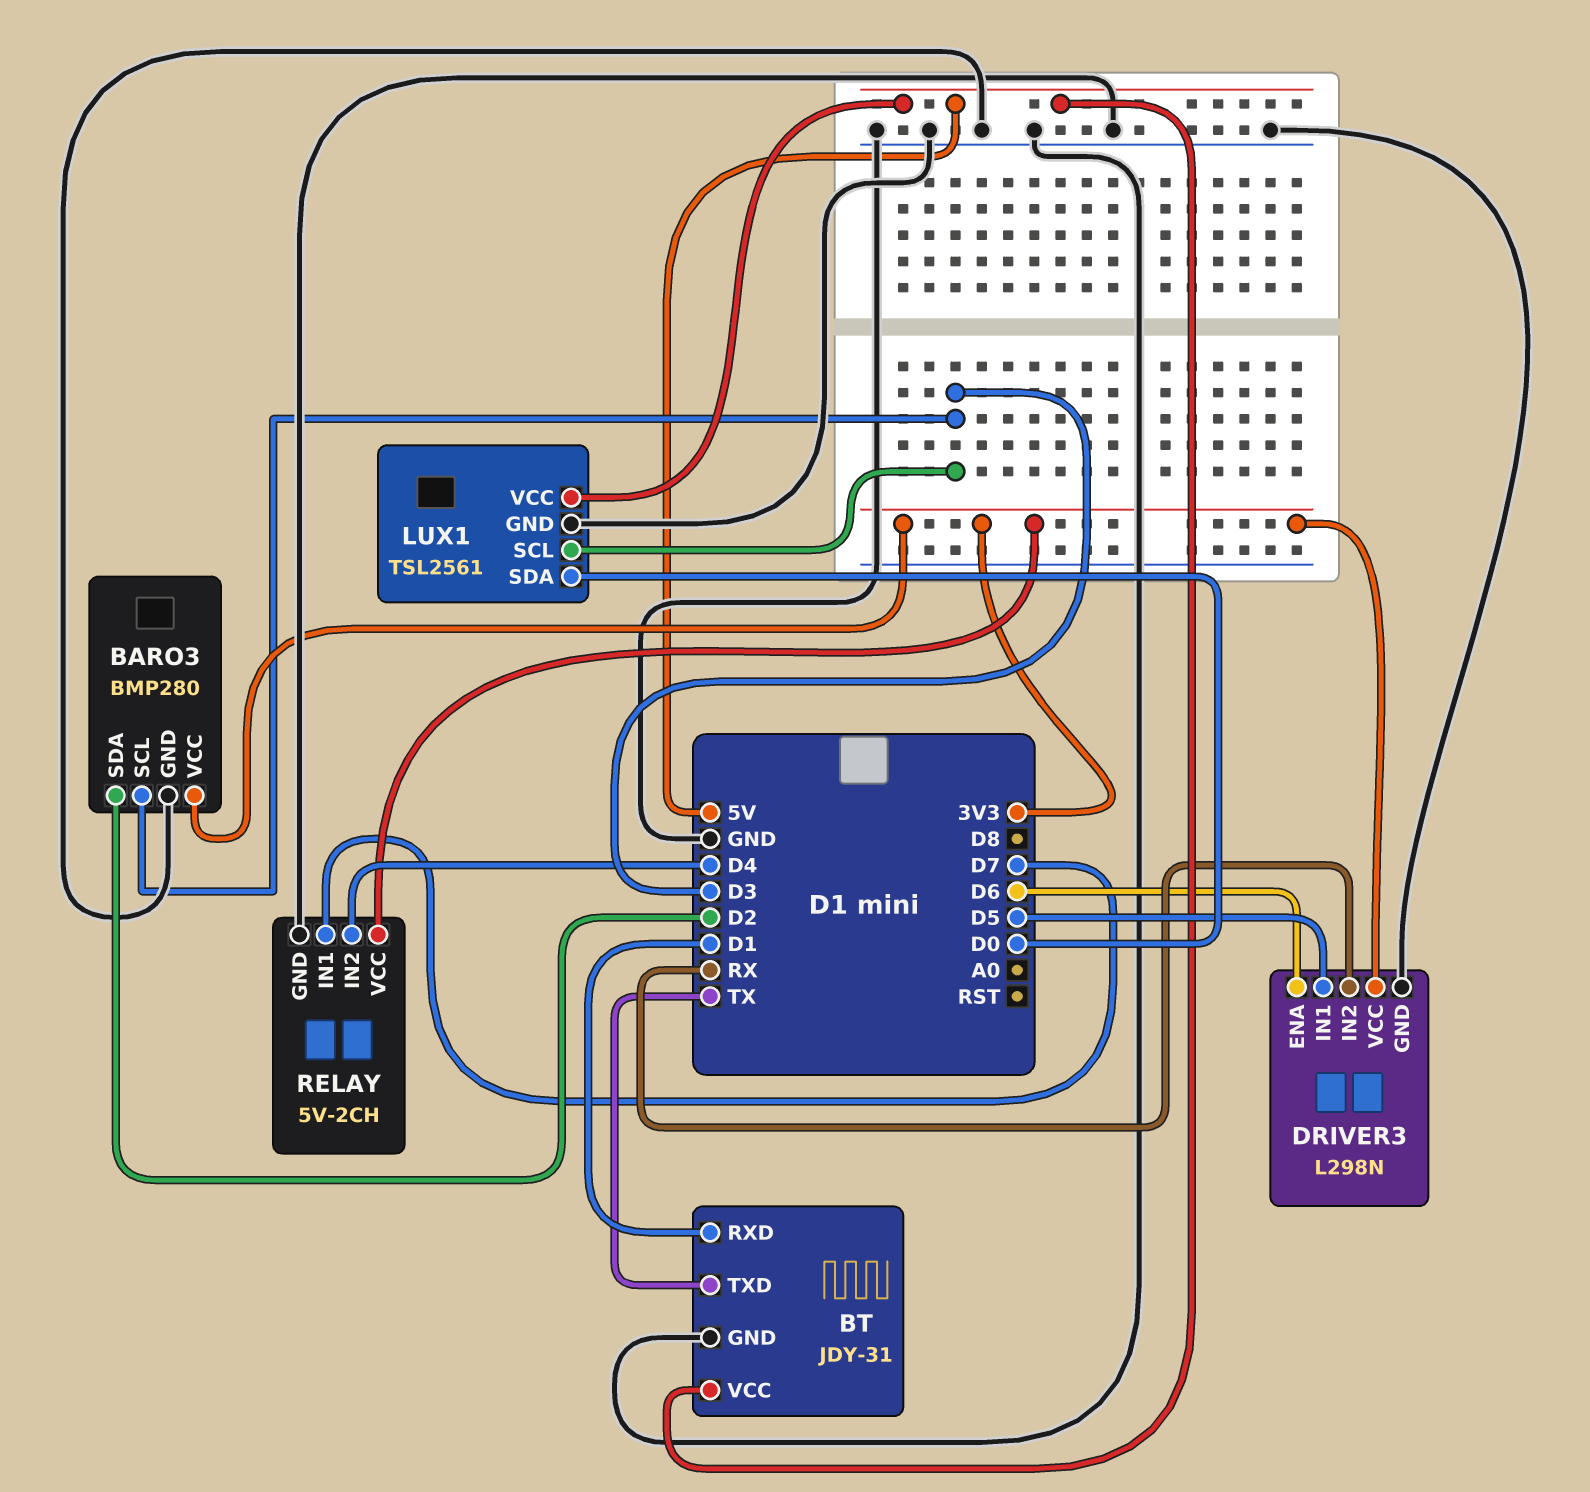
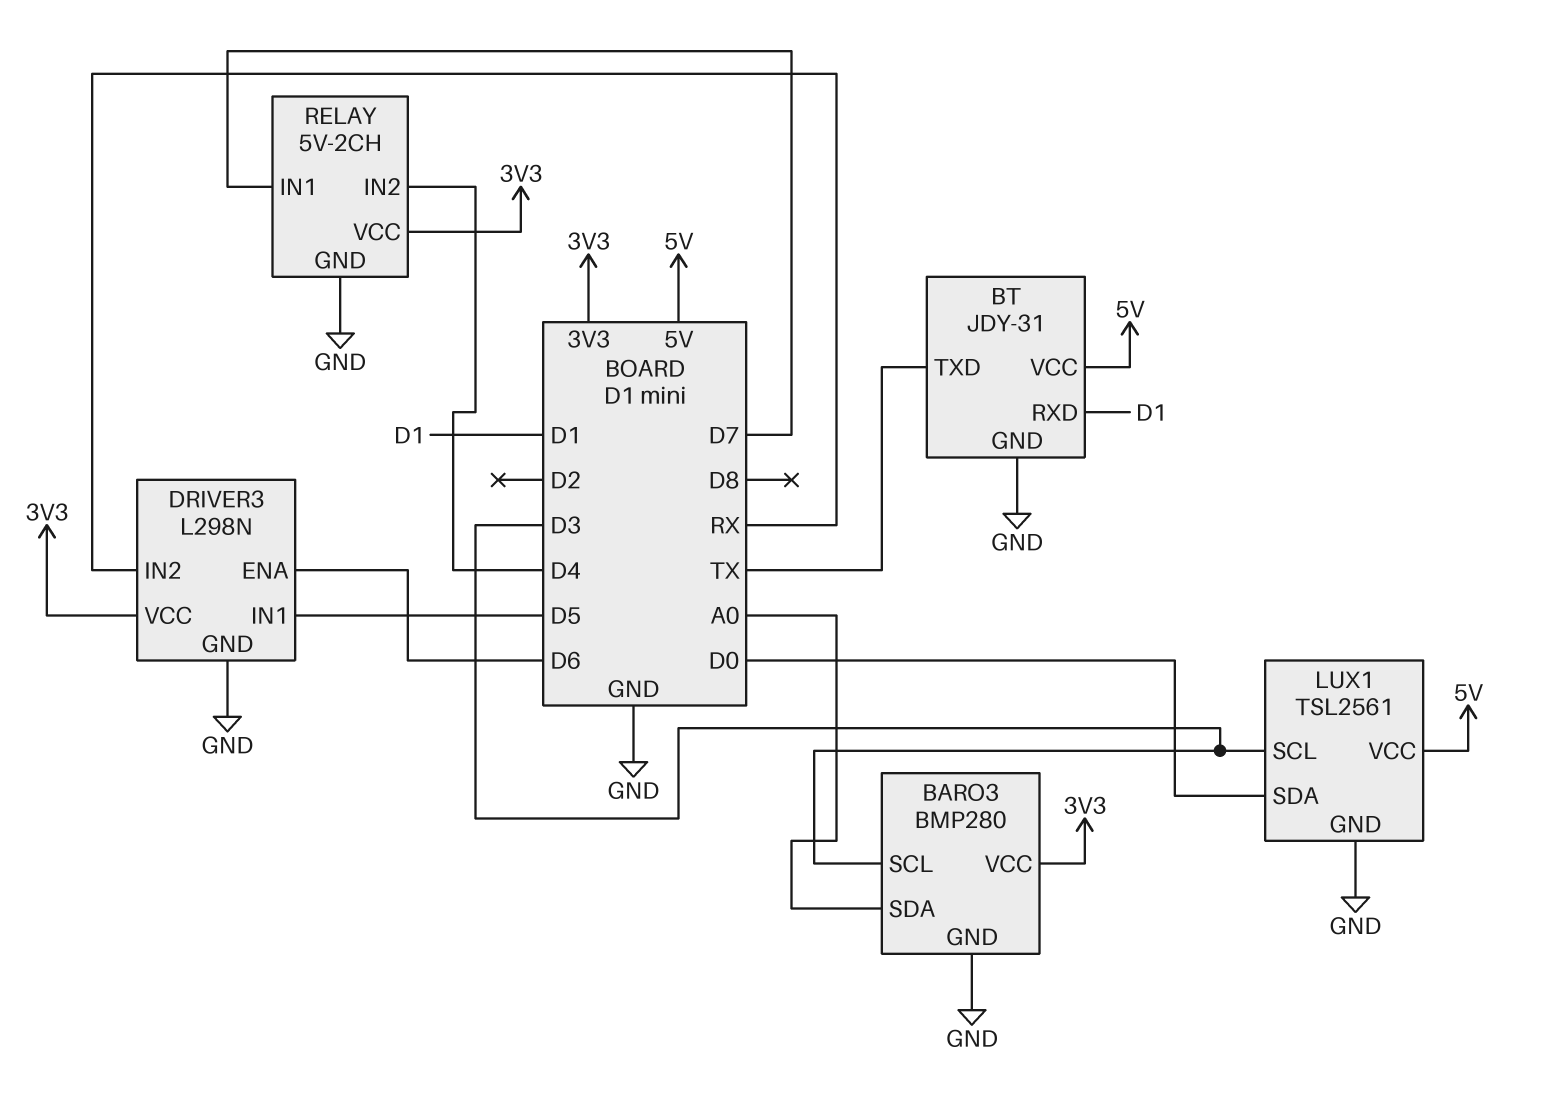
BARO3 pin SDA: D2 -> A0

